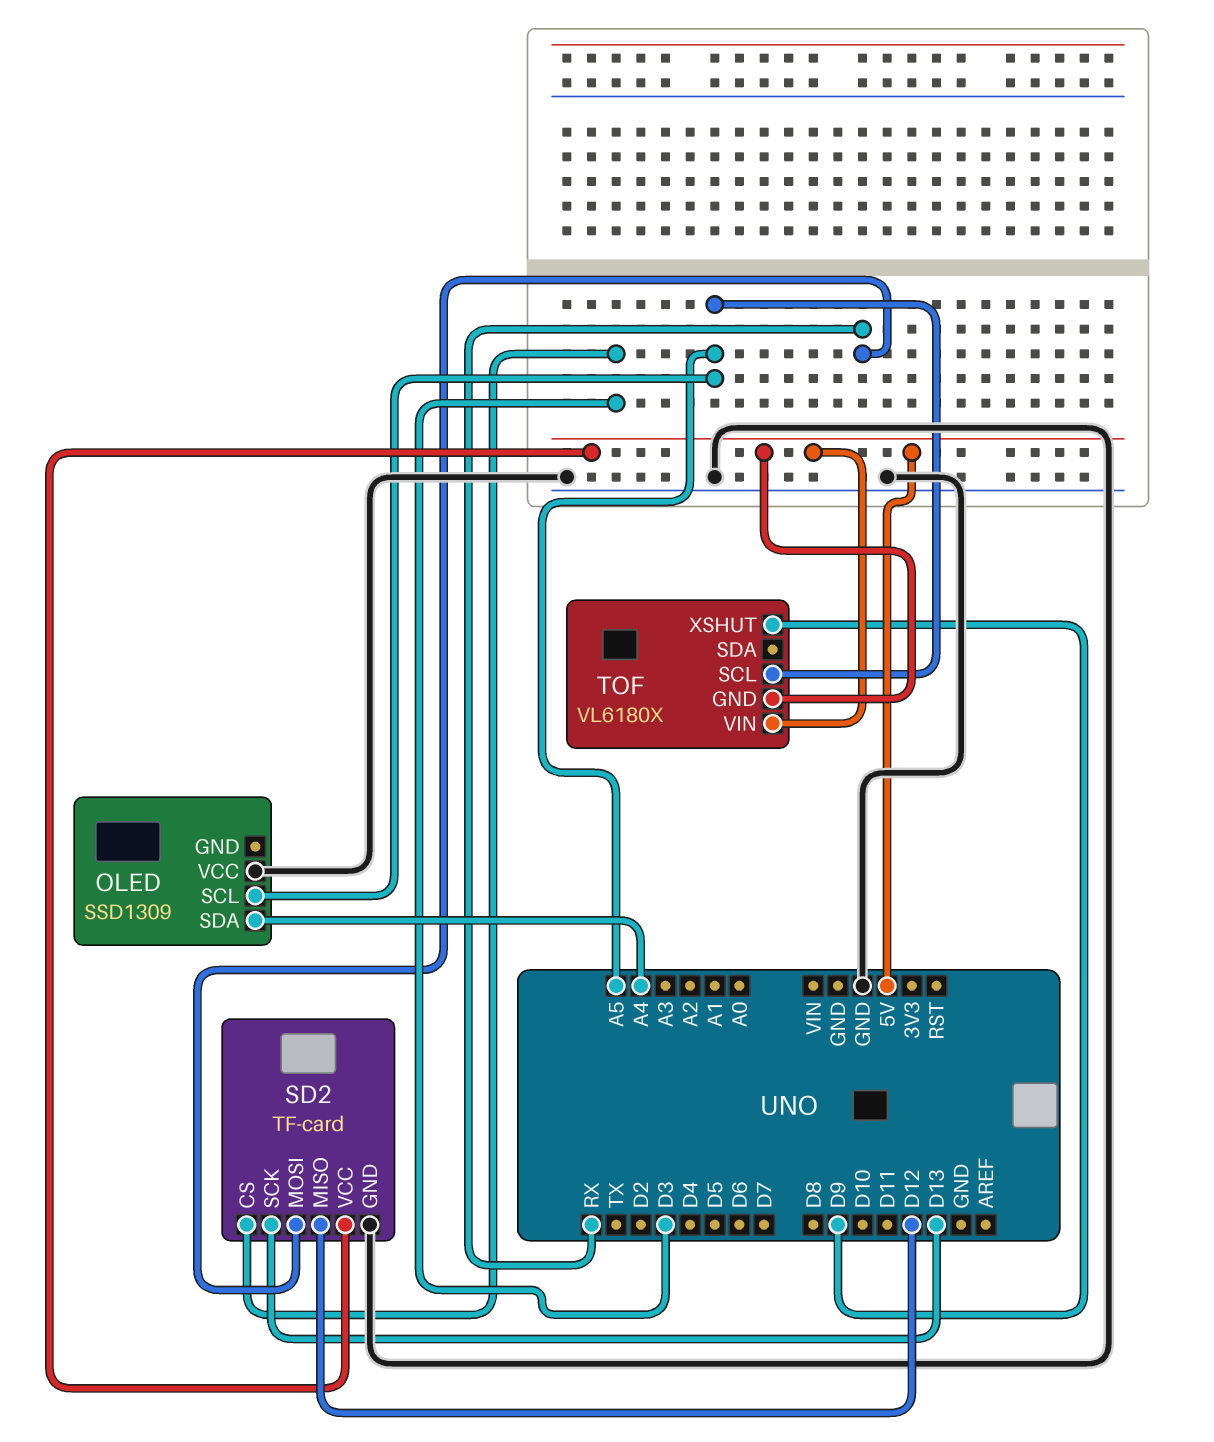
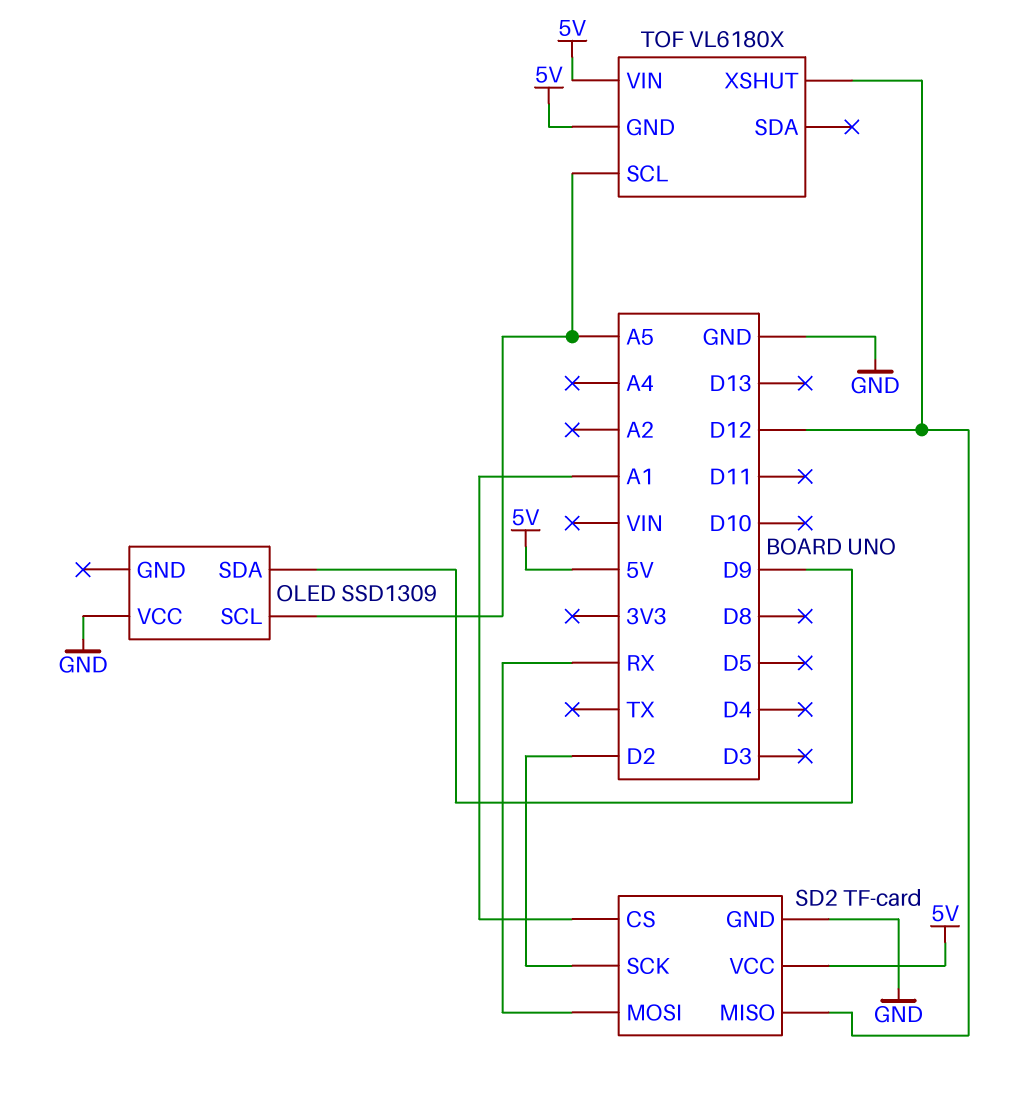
OLED pin SDA: A4 -> D9
SD2 pin CS: D3 -> A1
SD2 pin SCK: D13 -> D2
TOF pin XSHUT: D9 -> D12

